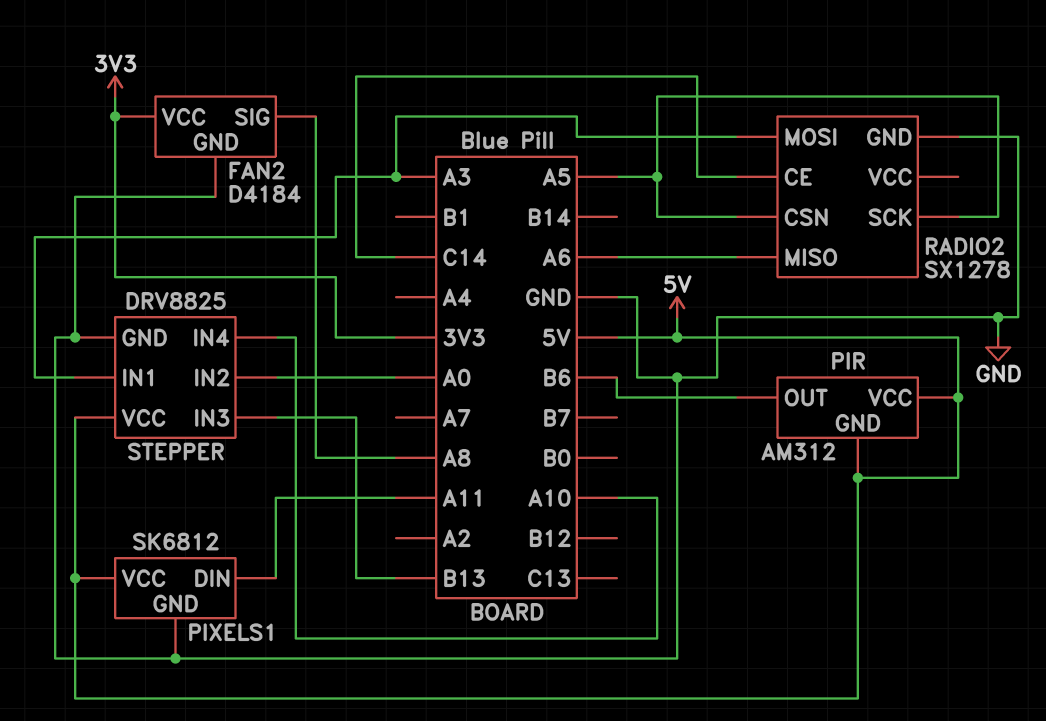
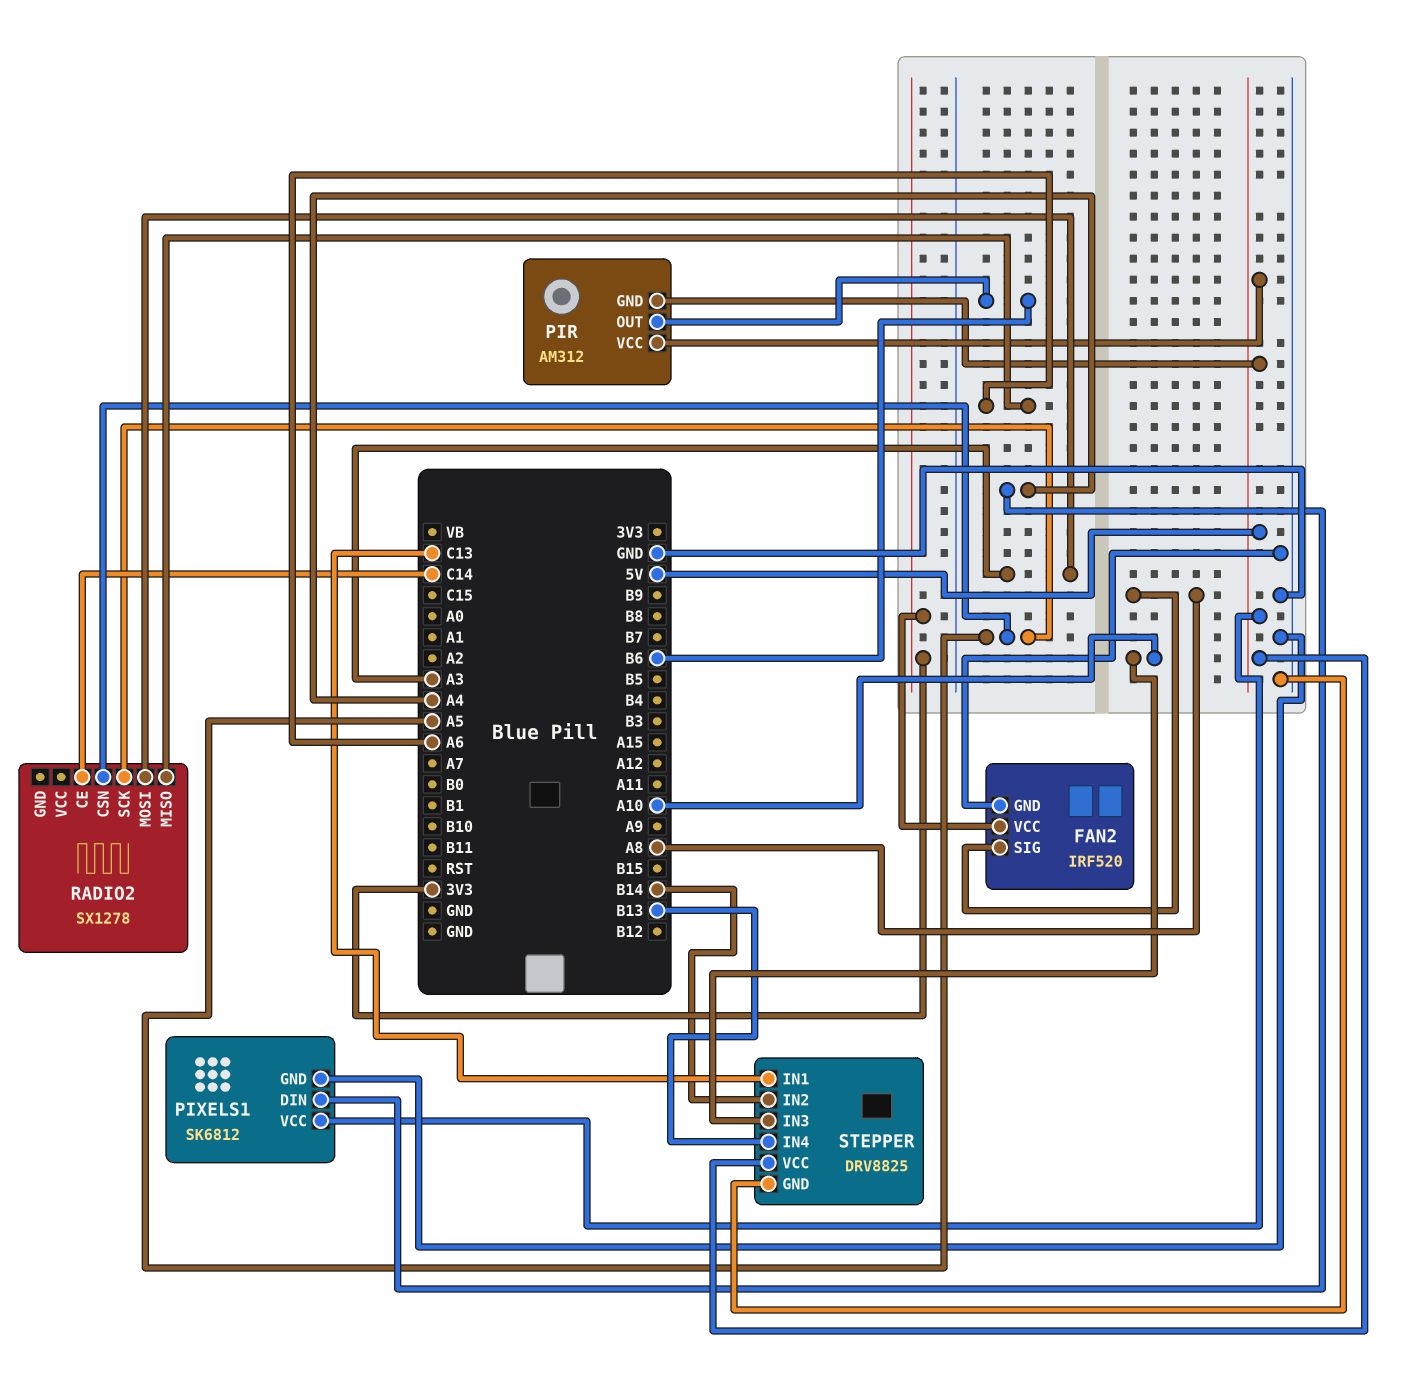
FAN2: D4184 -> IRF520
PIXELS1 pin DIN: A11 -> A4
RADIO2 pin GND: GND -> none
STEPPER pin IN1: A3 -> C13
STEPPER pin IN2: A0 -> B14
STEPPER pin IN3: B13 -> A10
STEPPER pin IN4: A10 -> B13

